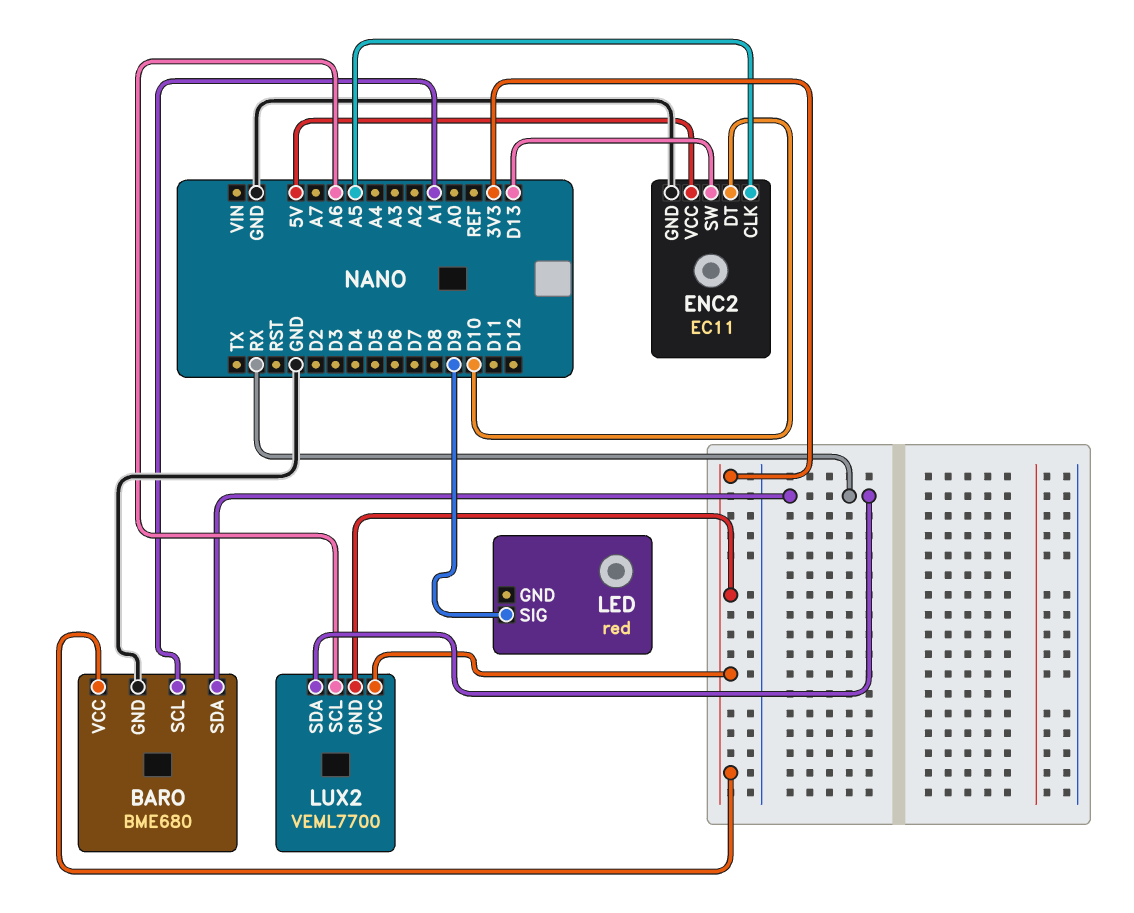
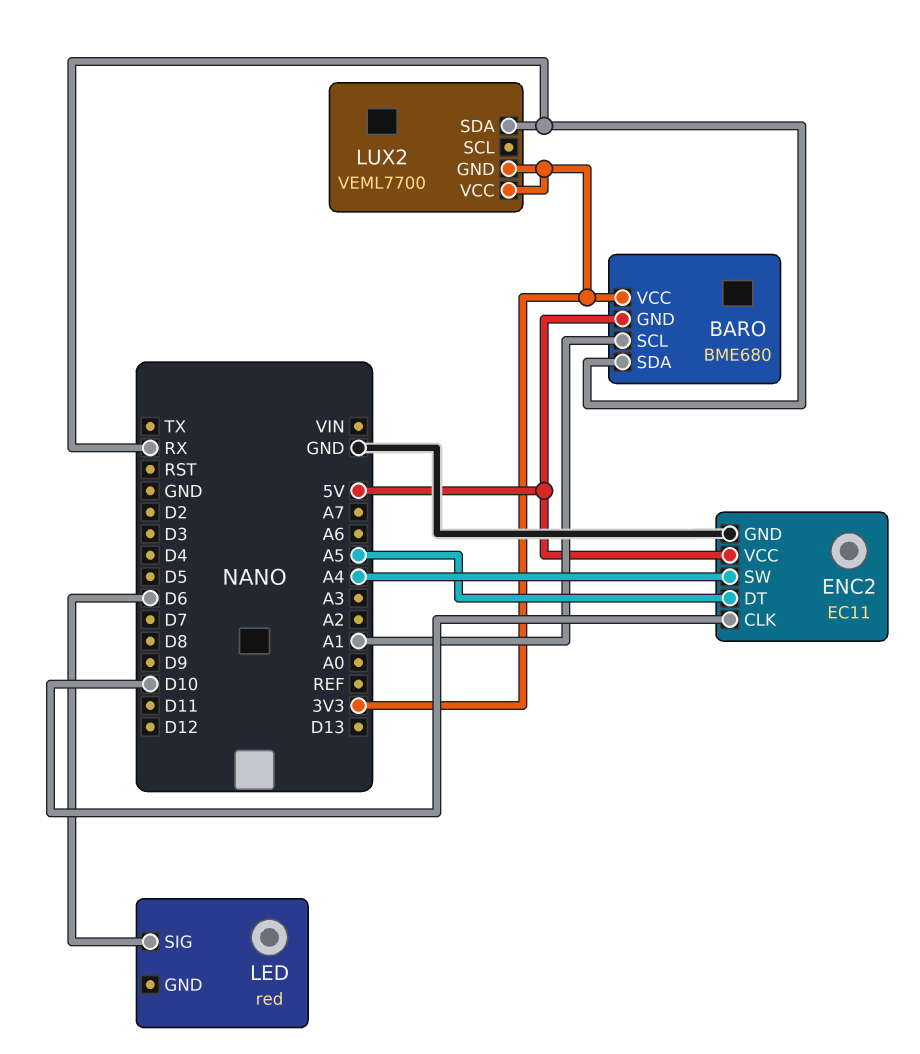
BARO pin GND: GND -> 5V
ENC2 pin CLK: A5 -> D10
ENC2 pin DT: D10 -> A5
ENC2 pin SW: D13 -> A4
LED pin SIG: D9 -> D6
LUX2 pin SCL: A6 -> none

